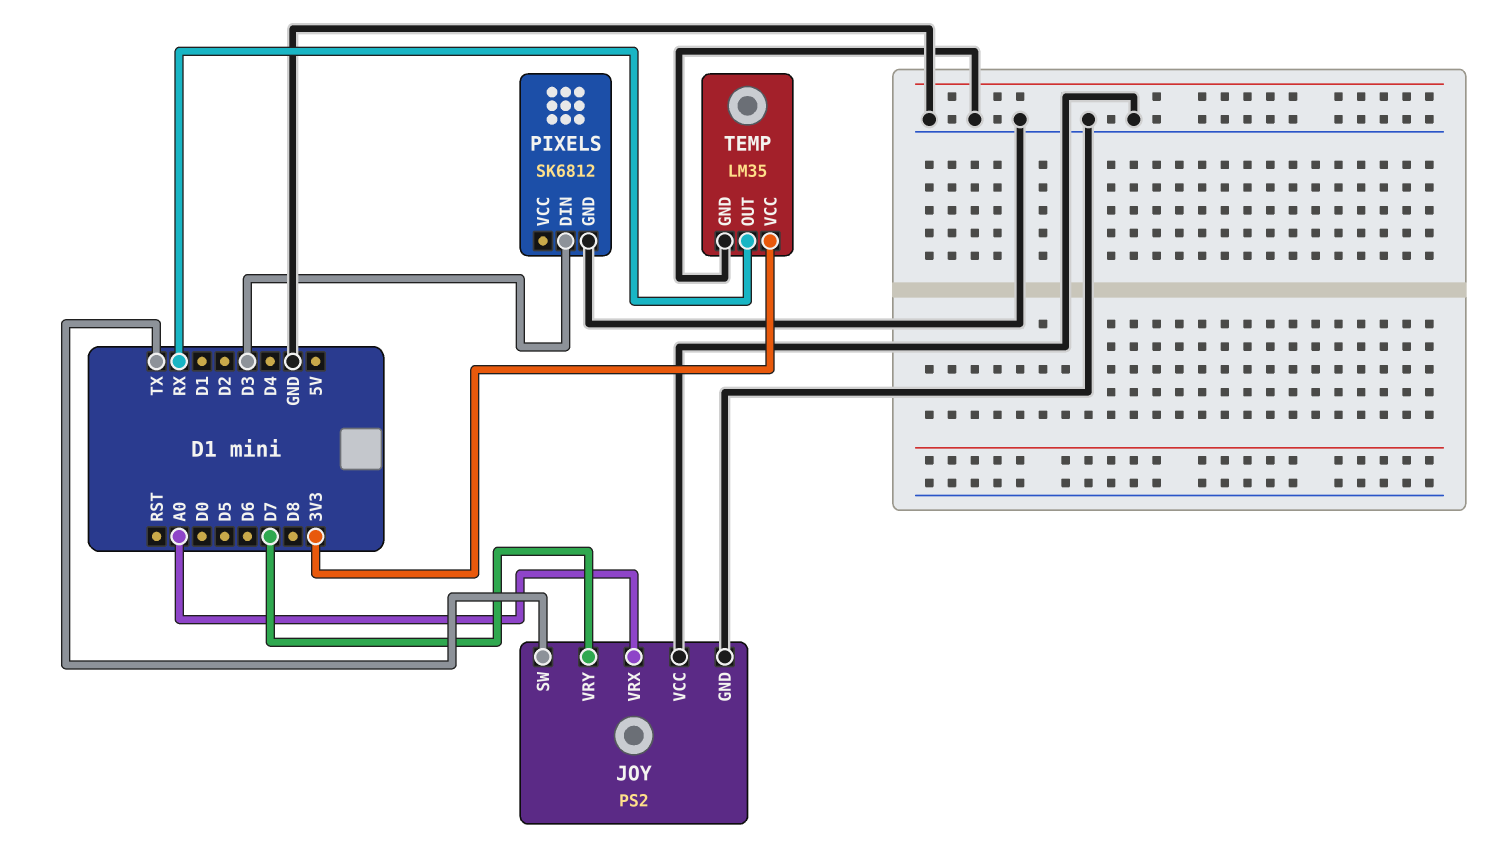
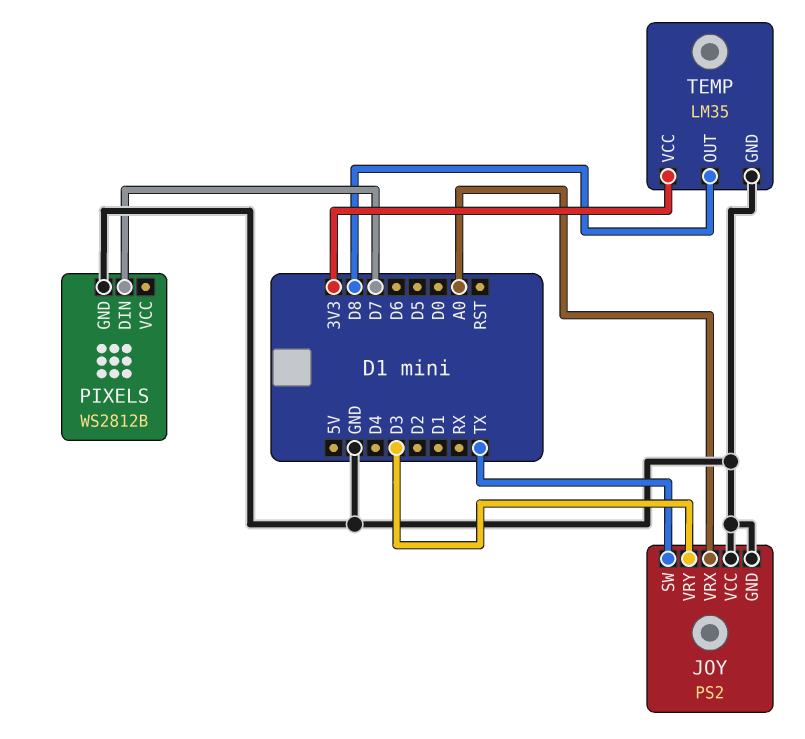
JOY pin VRY: D7 -> D3
PIXELS: SK6812 -> WS2812B
PIXELS pin DIN: D3 -> D7
TEMP pin OUT: RX -> D8

